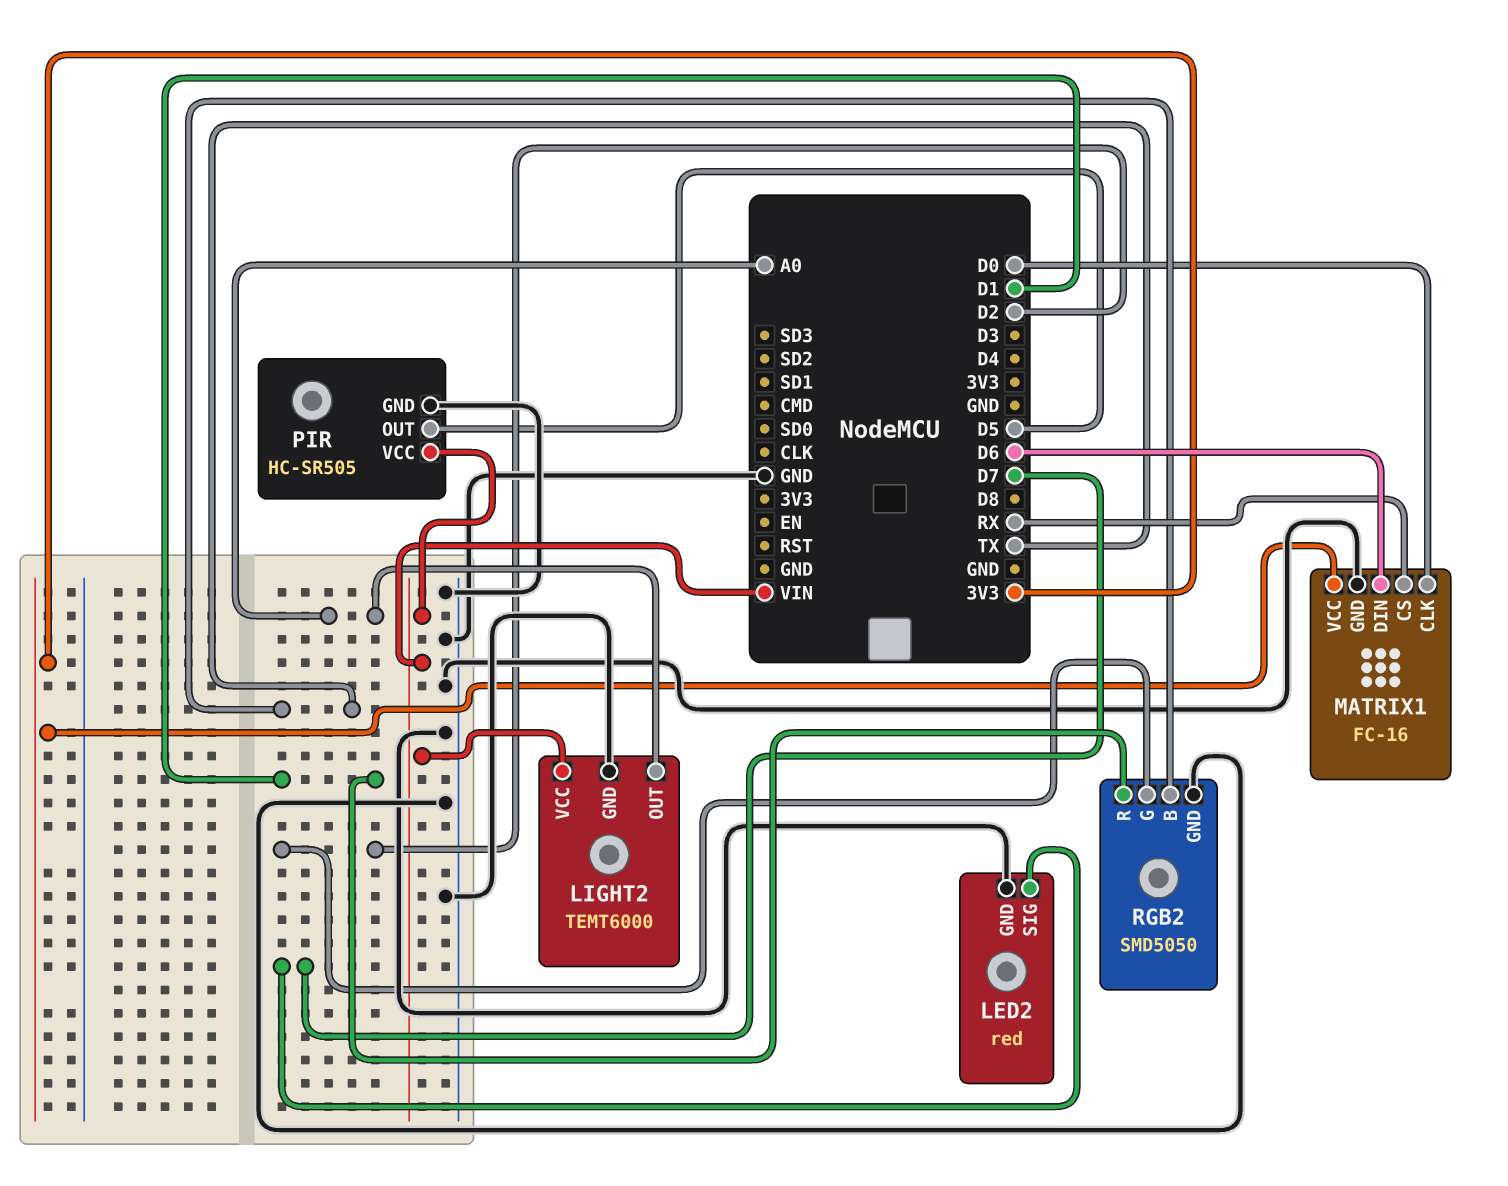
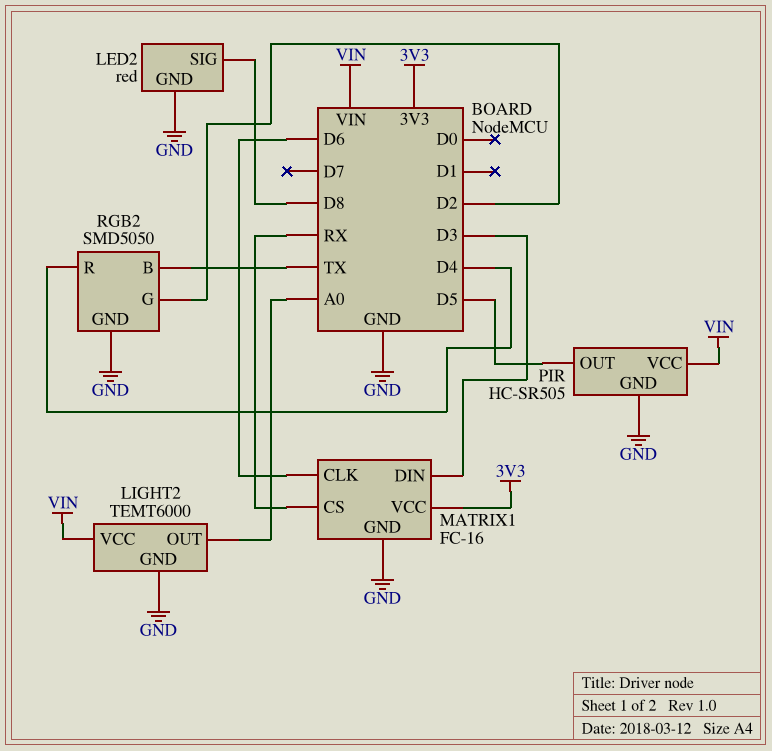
LED2 pin SIG: D7 -> D8
MATRIX1 pin CLK: D0 -> D6
MATRIX1 pin DIN: D6 -> D3
RGB2 pin R: D1 -> D4

